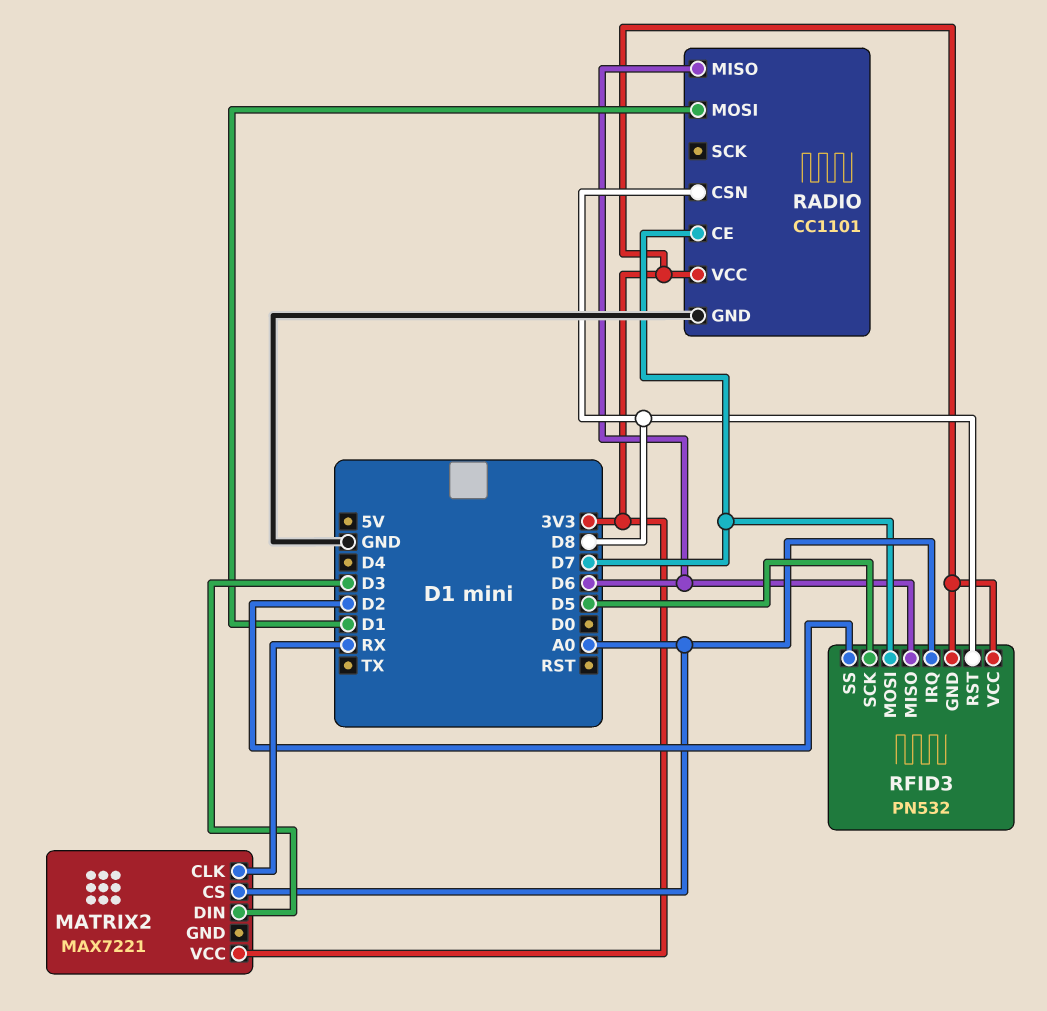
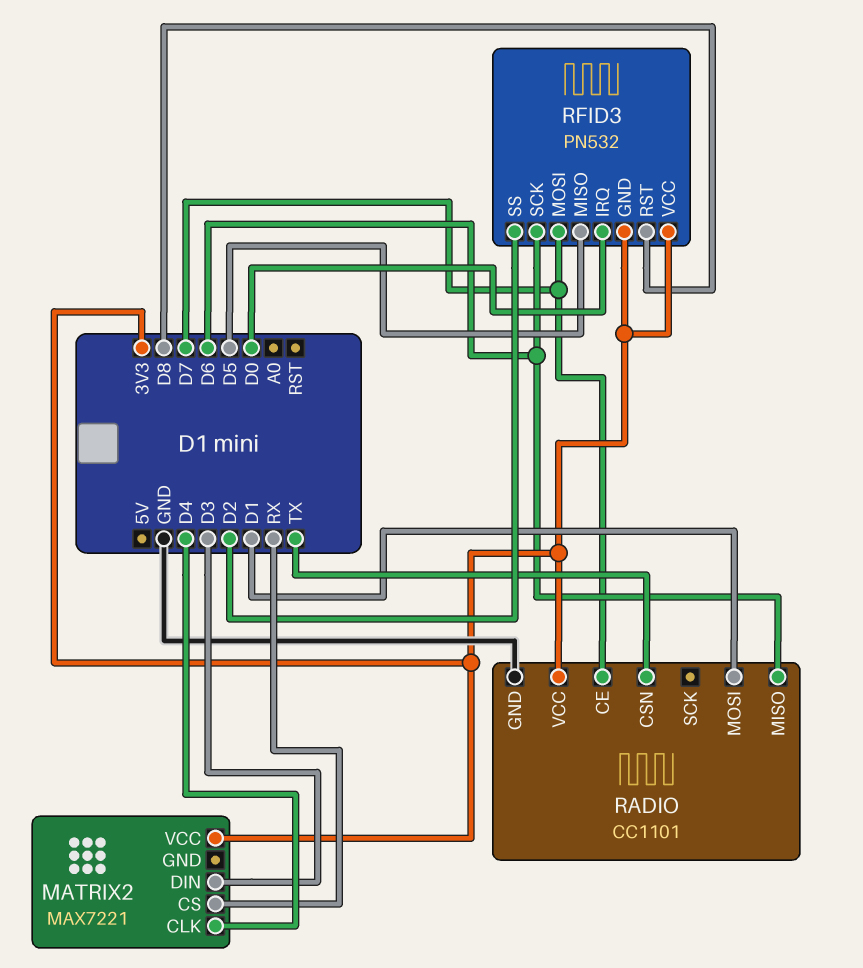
MATRIX2 pin CLK: RX -> D4
MATRIX2 pin CS: A0 -> RX
RADIO pin CSN: D8 -> TX
RFID3 pin IRQ: A0 -> D0
RFID3 pin MISO: D6 -> D5
RFID3 pin SCK: D5 -> D6

